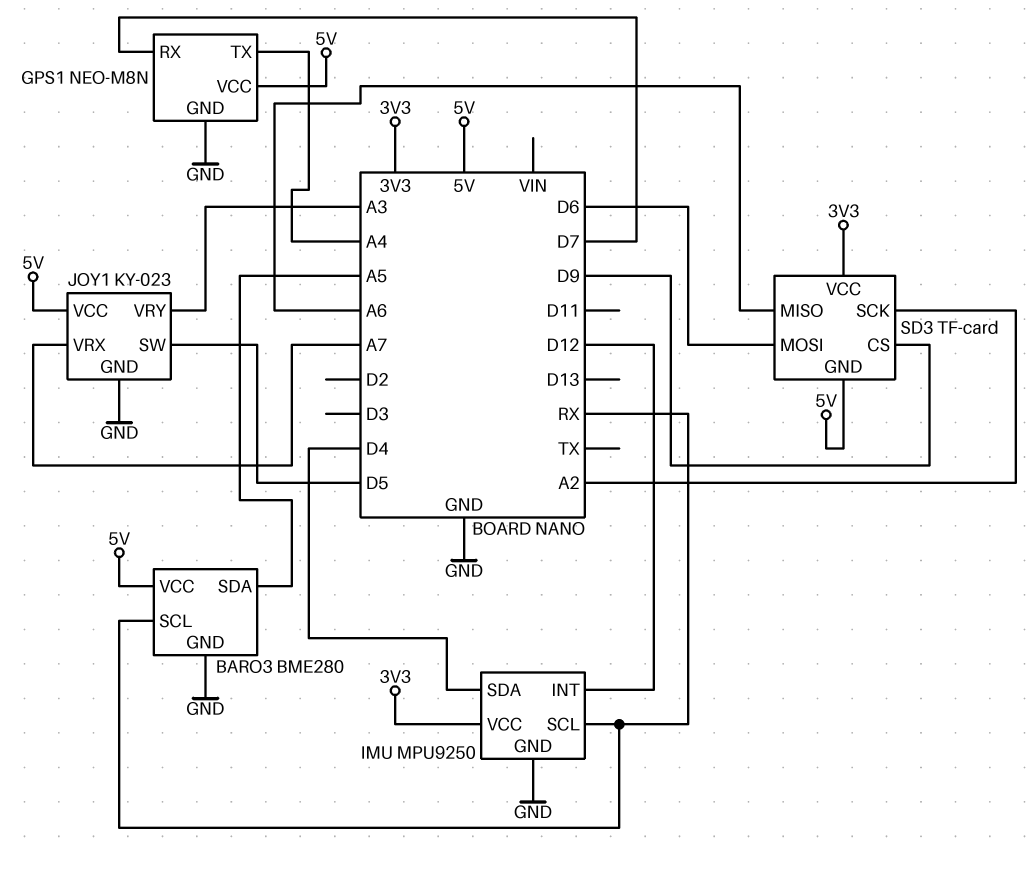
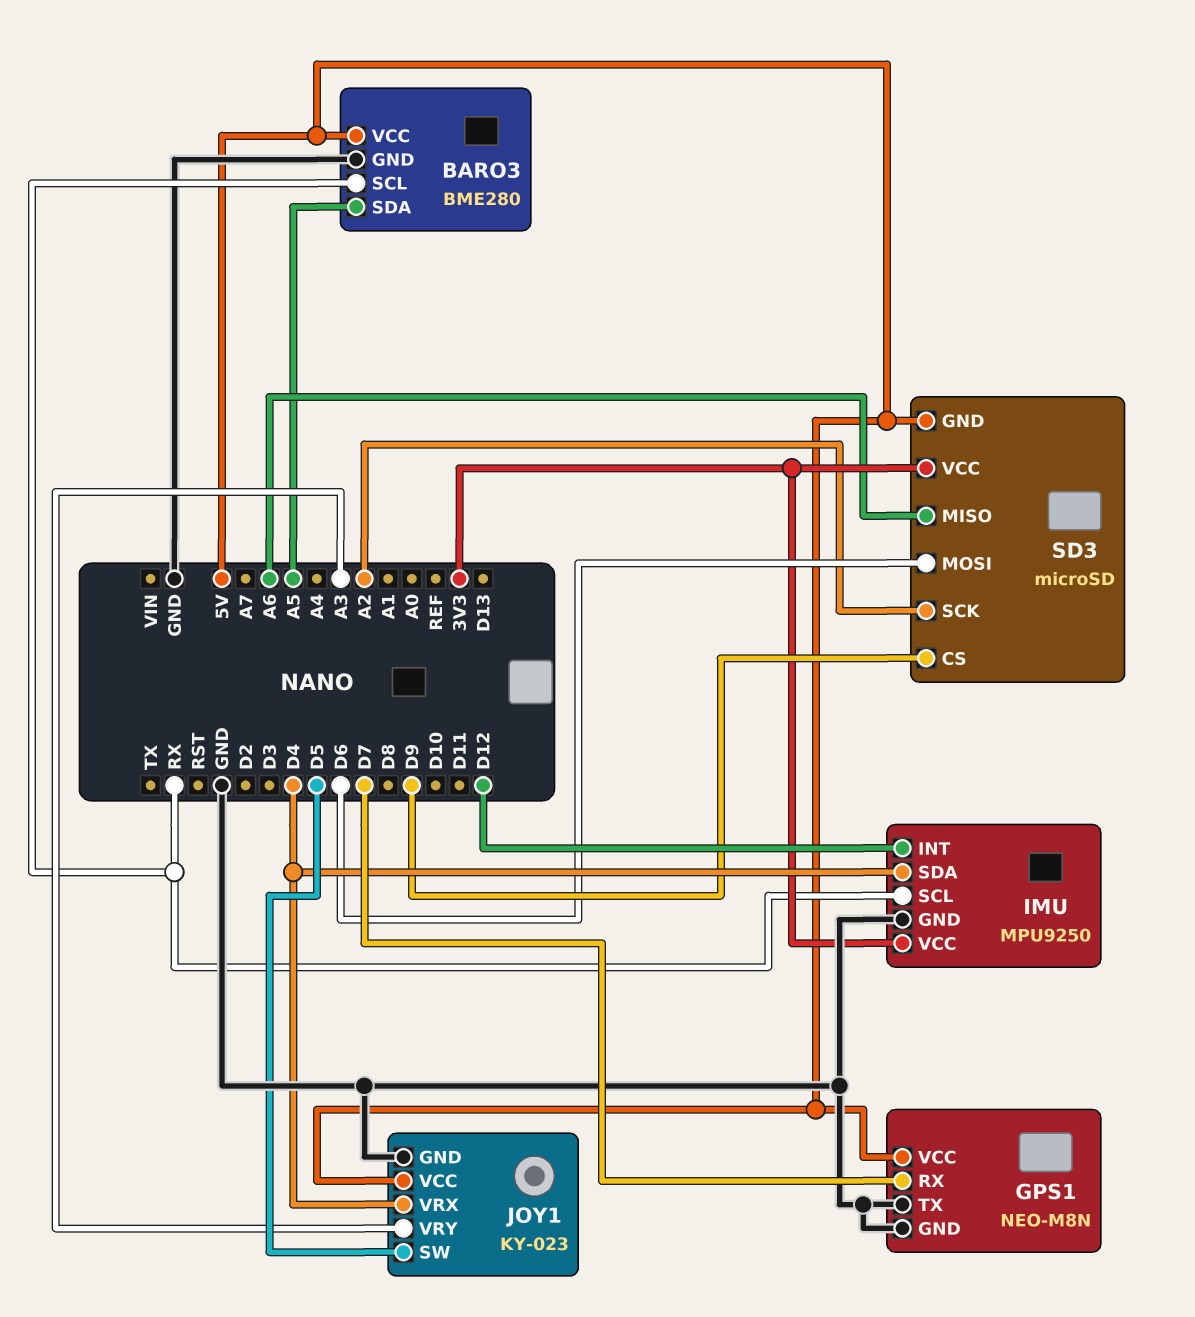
GPS1 pin TX: A4 -> GND
JOY1 pin VRX: A7 -> D4
SD3: TF-card -> microSD

